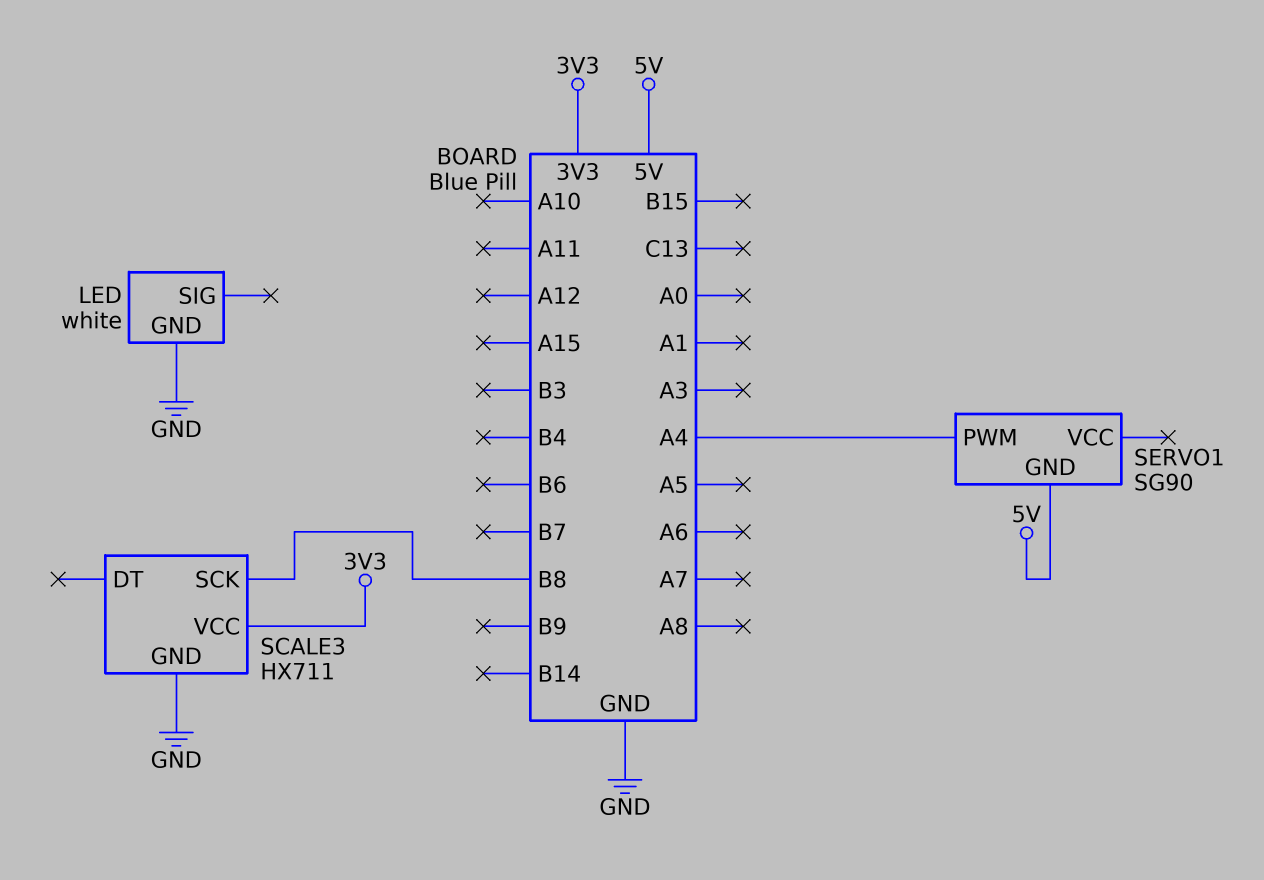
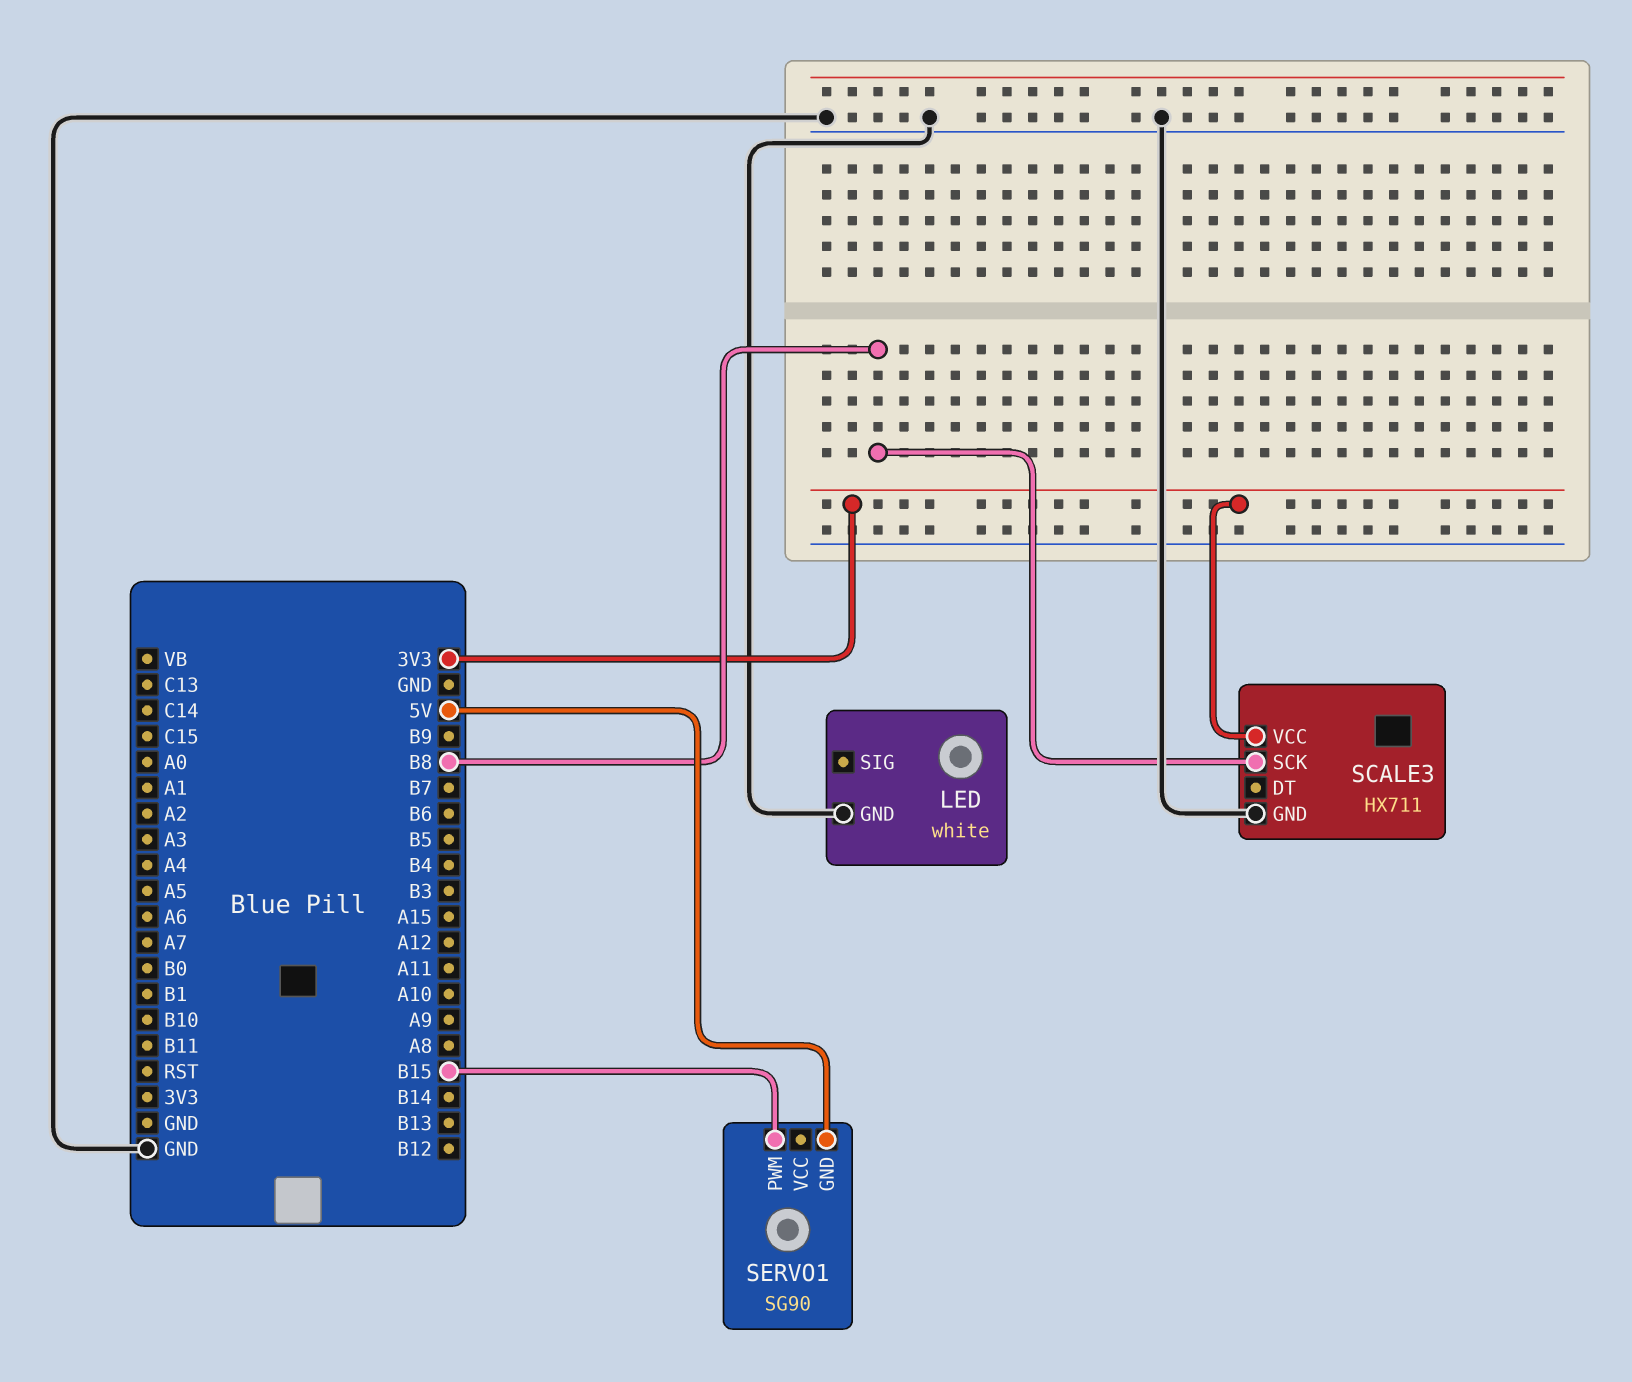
SERVO1 pin PWM: A4 -> B15

